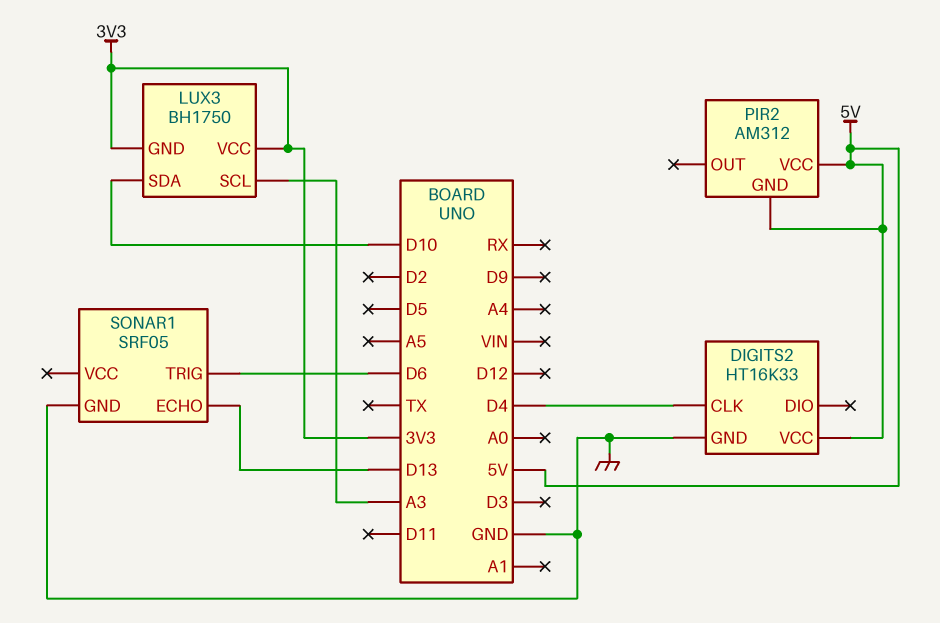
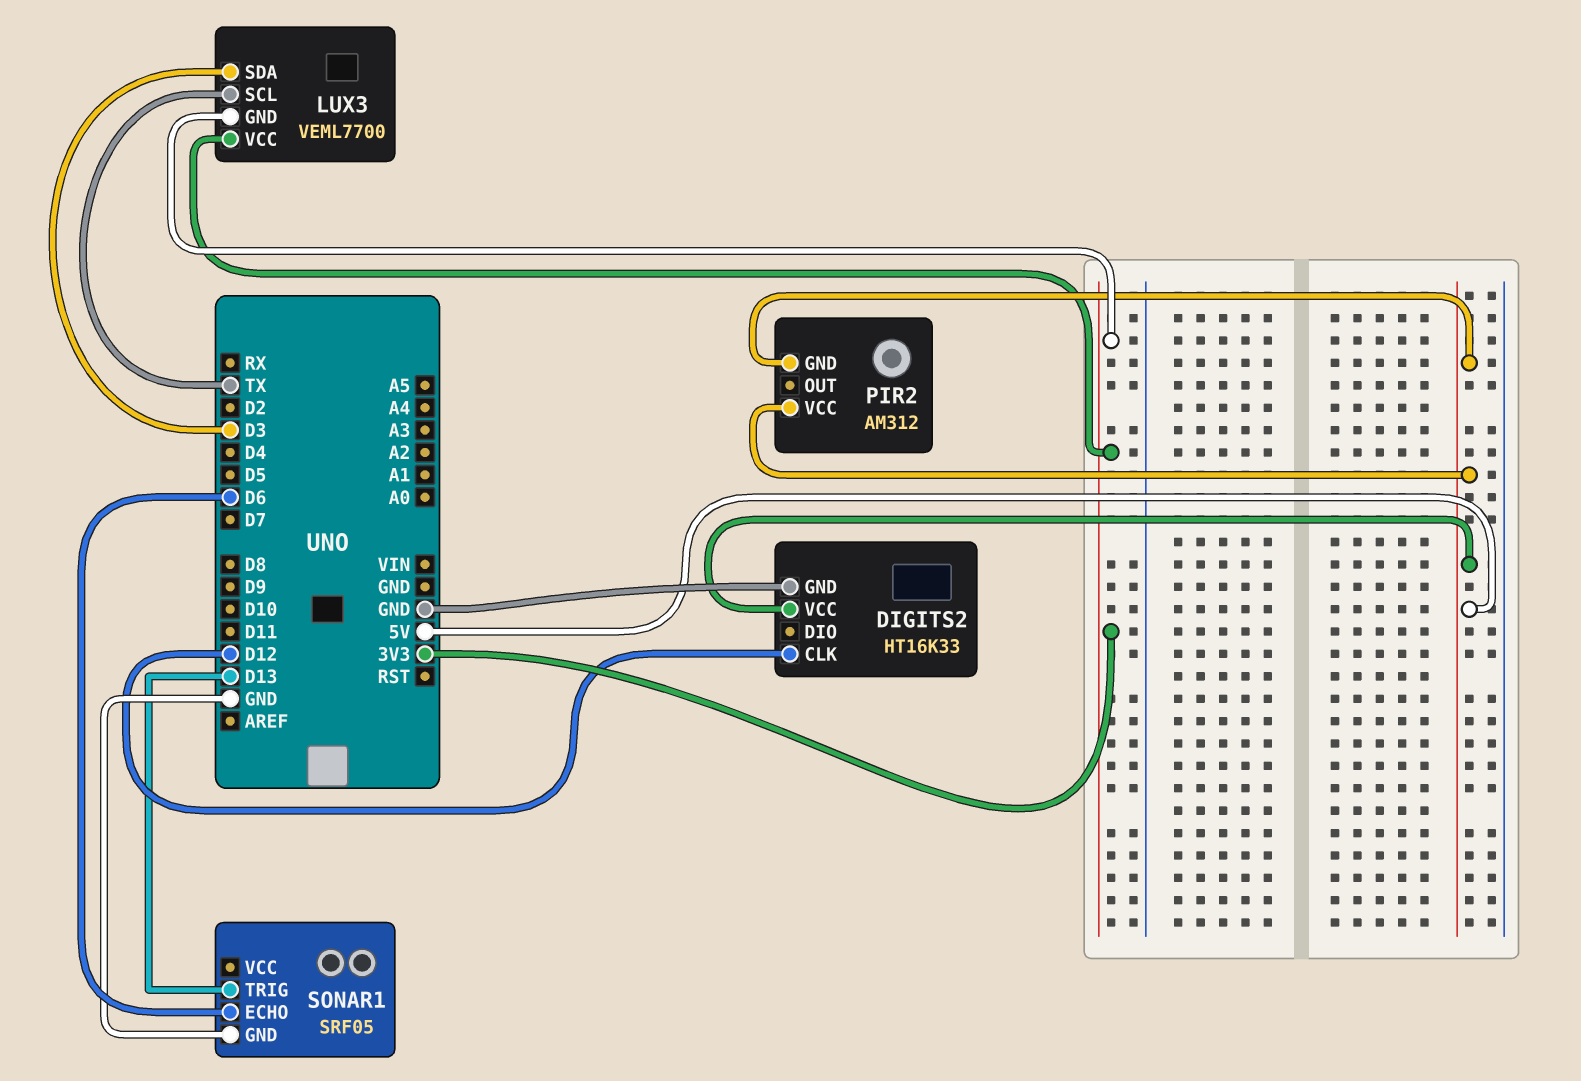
DIGITS2 pin CLK: D4 -> D12
LUX3: BH1750 -> VEML7700
LUX3 pin SCL: A3 -> TX
LUX3 pin SDA: D10 -> D3
SONAR1 pin ECHO: D13 -> D6
SONAR1 pin TRIG: D6 -> D13

